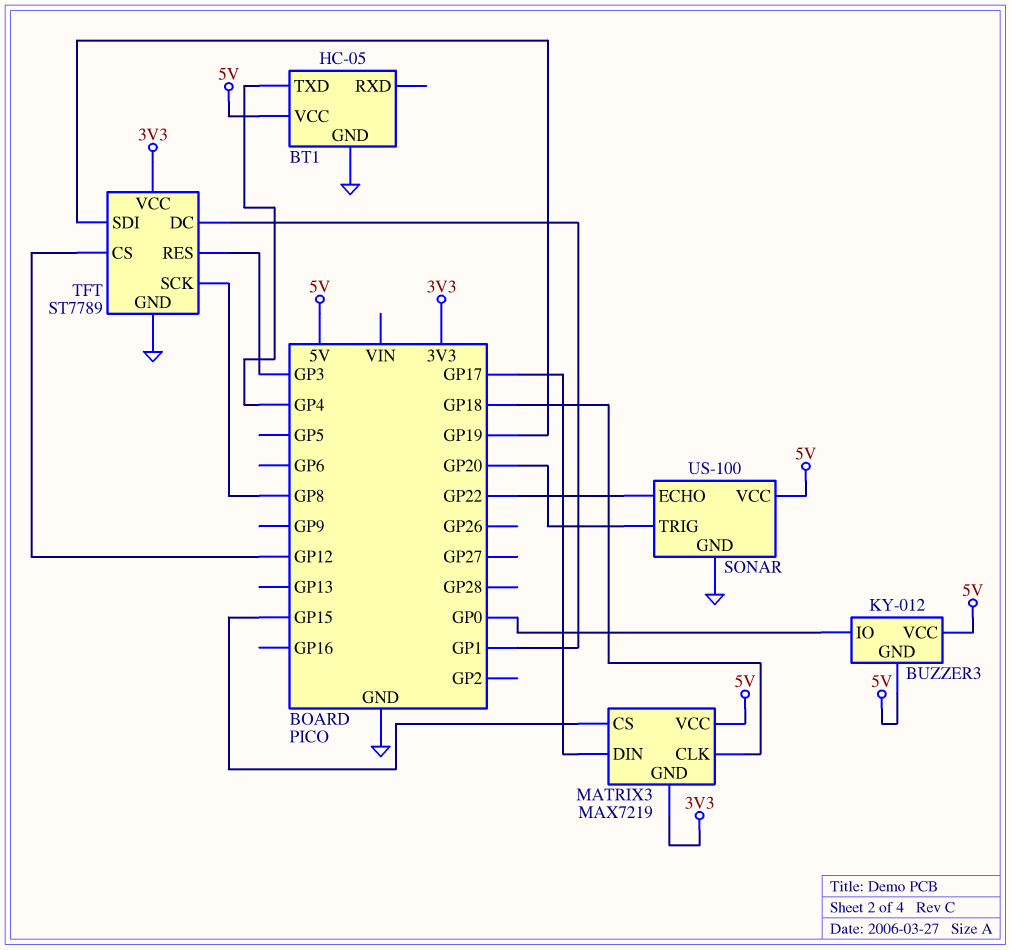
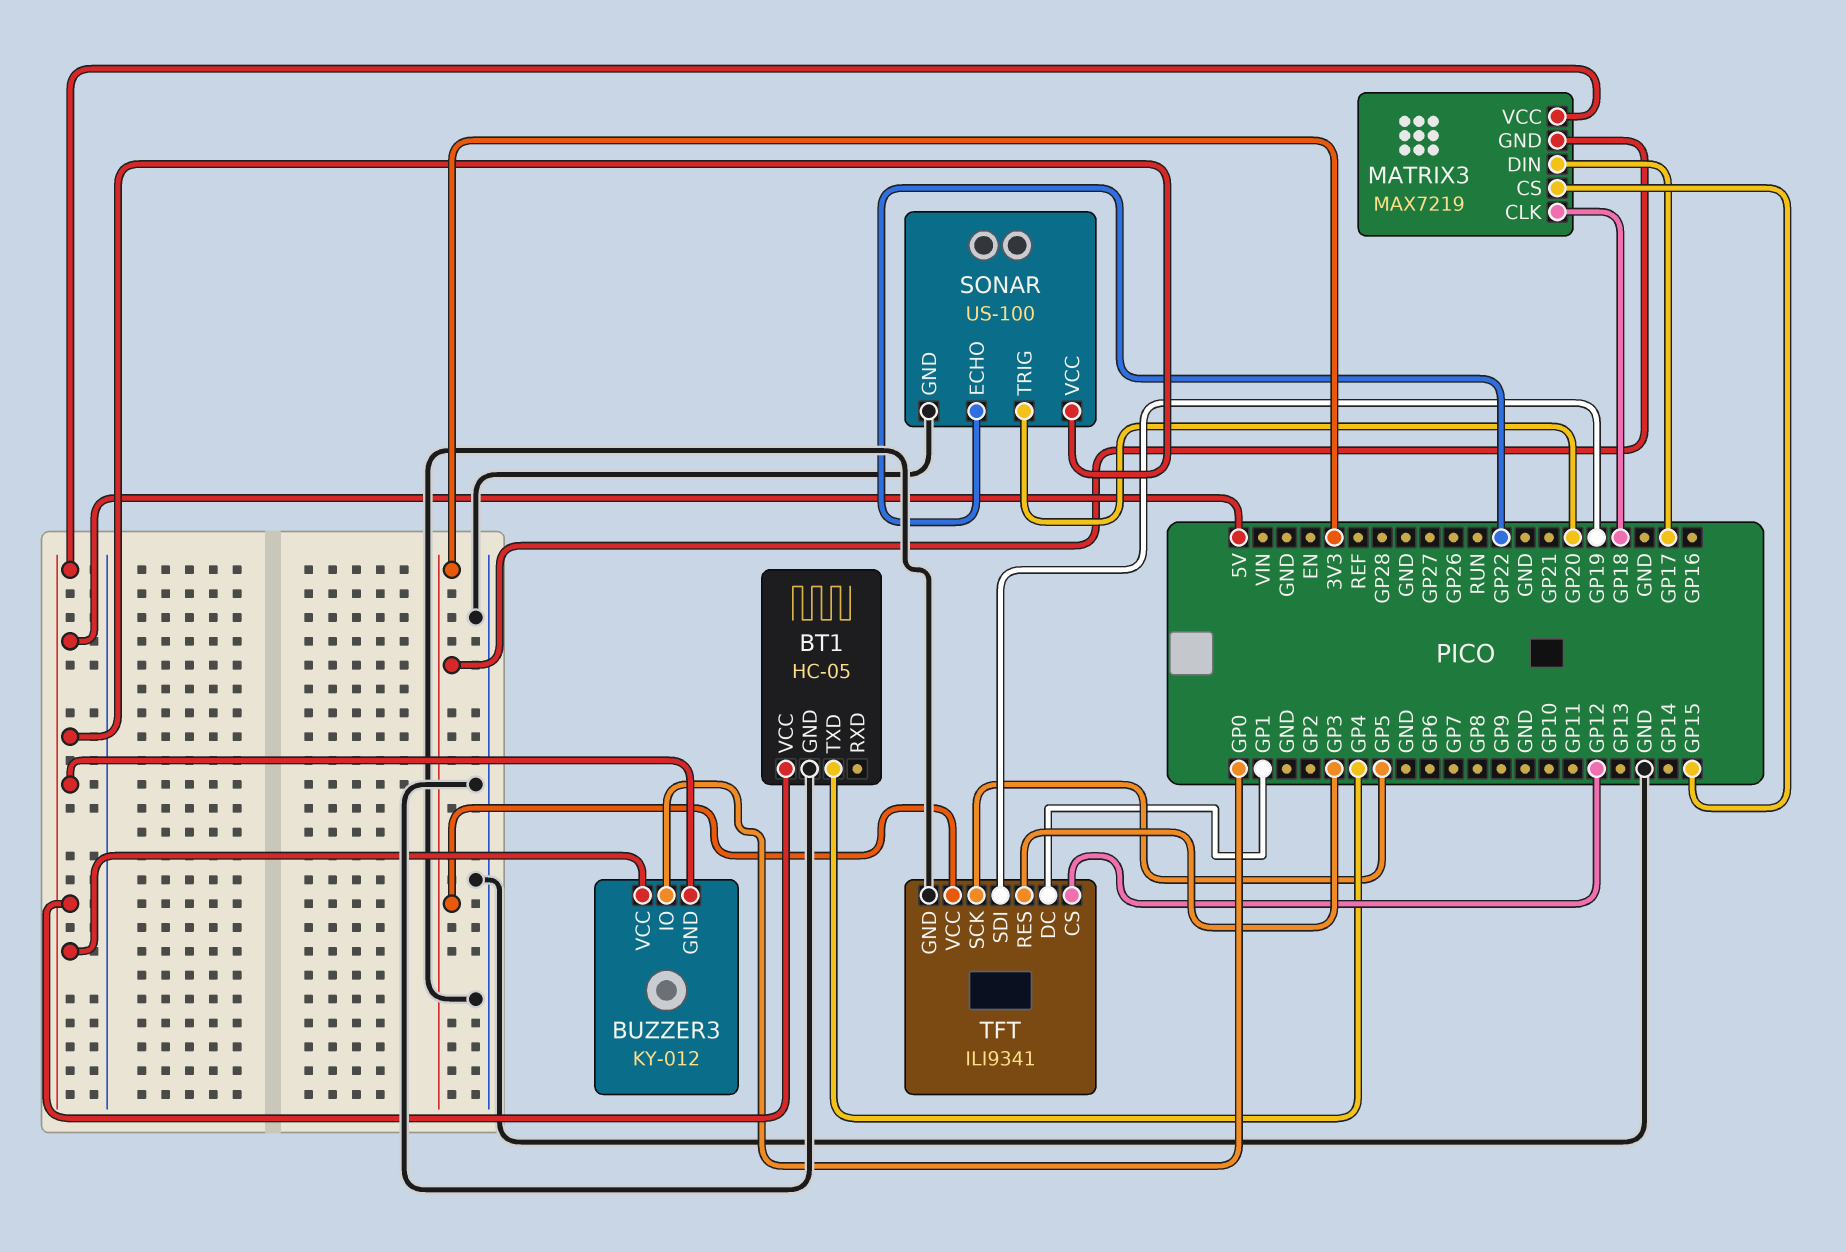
TFT: ST7789 -> ILI9341
TFT pin SCK: GP8 -> GP5

